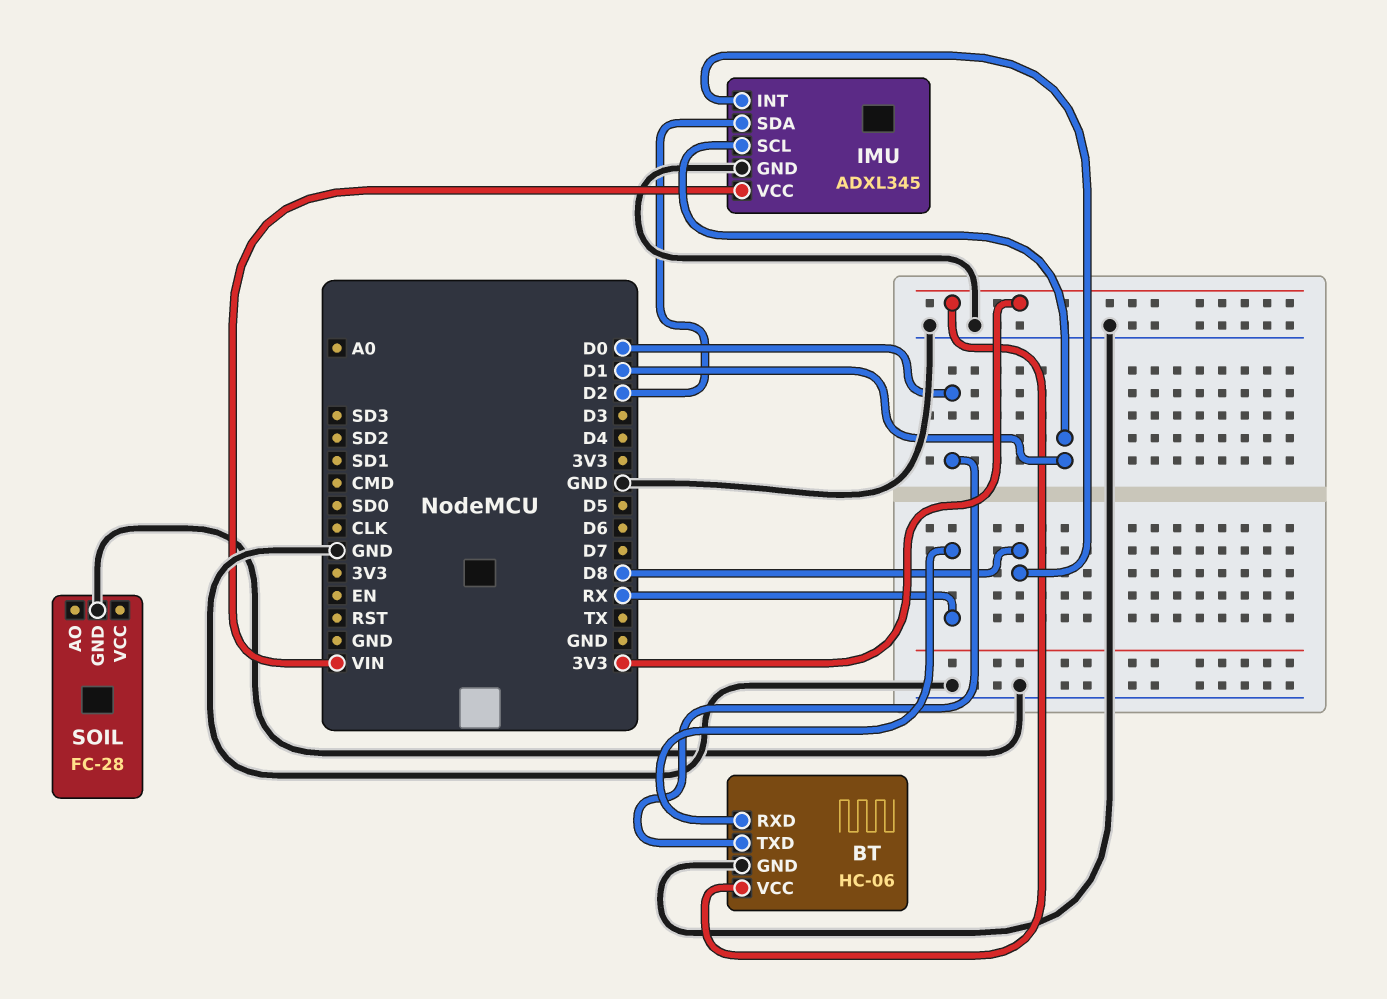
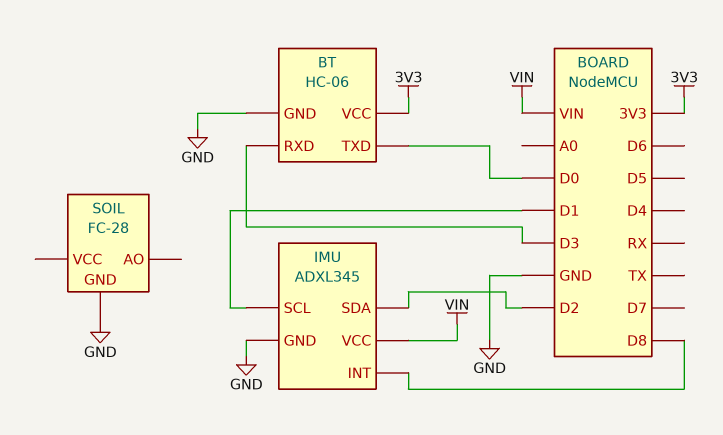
BT pin RXD: RX -> D3

